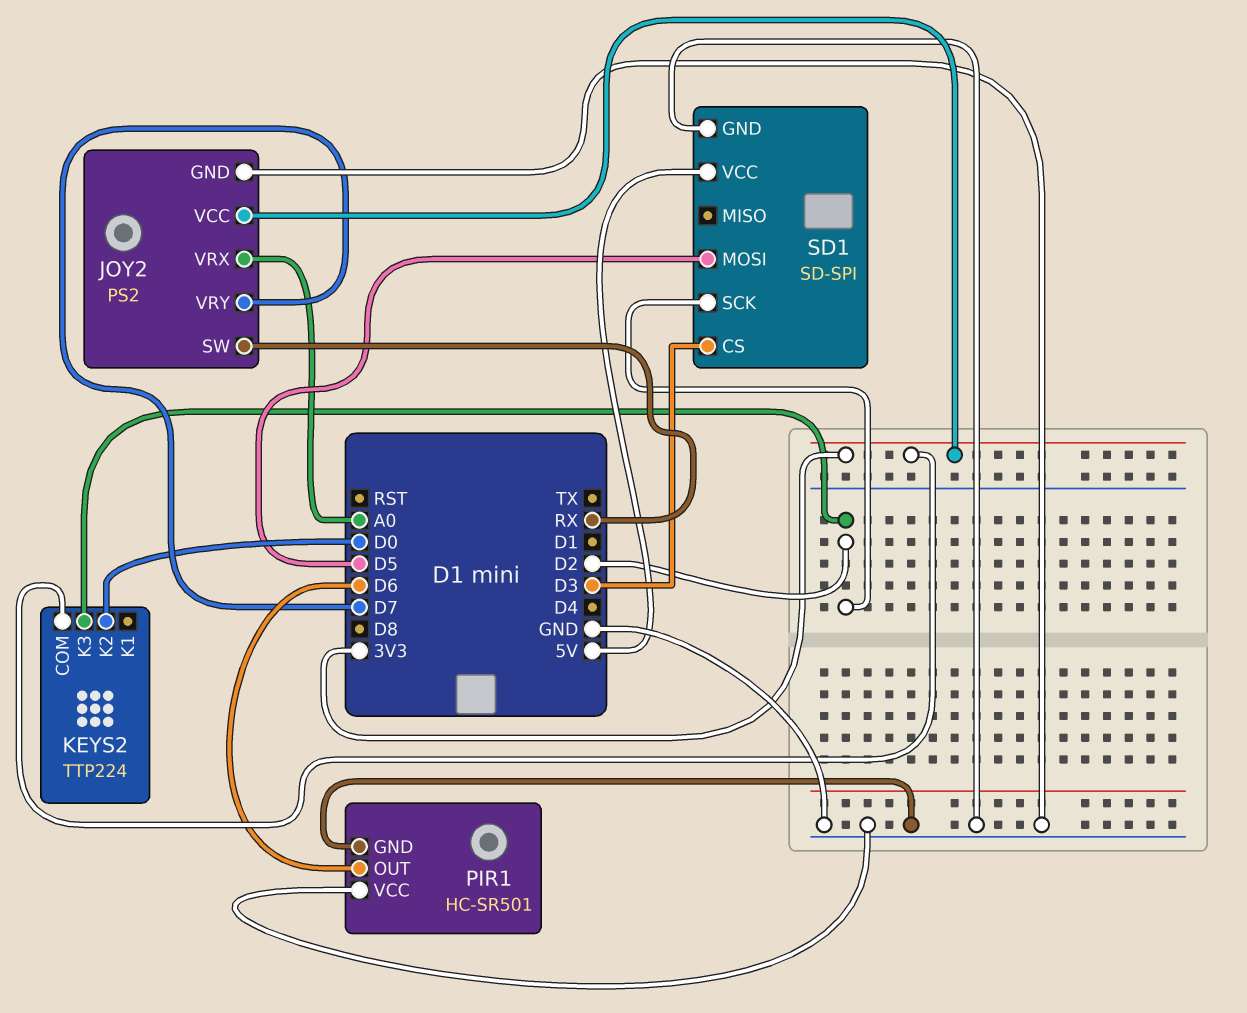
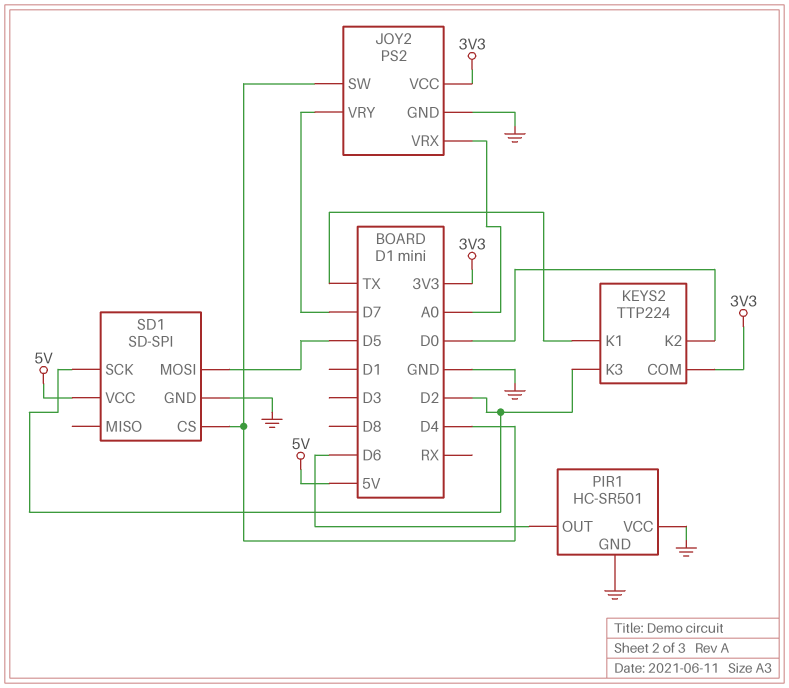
JOY2 pin SW: RX -> D4
KEYS2 pin K1: none -> TX
SD1 pin CS: D3 -> D4

